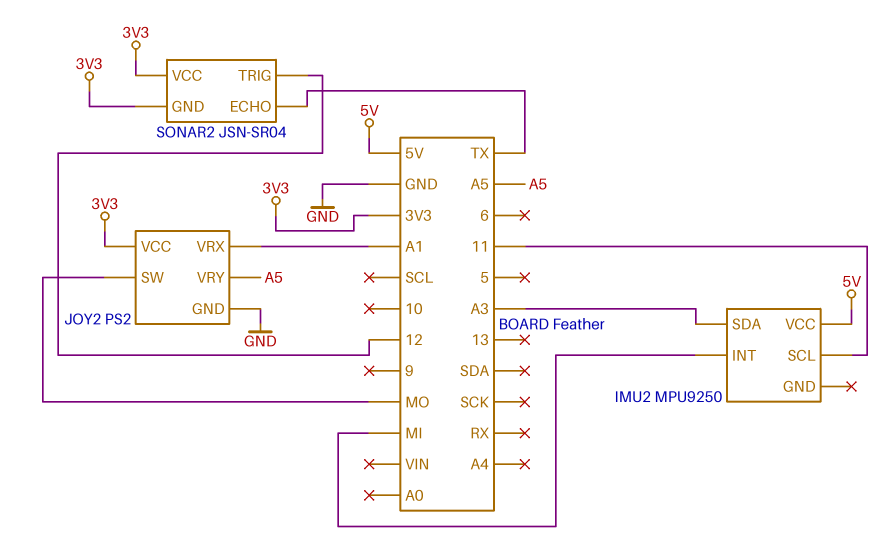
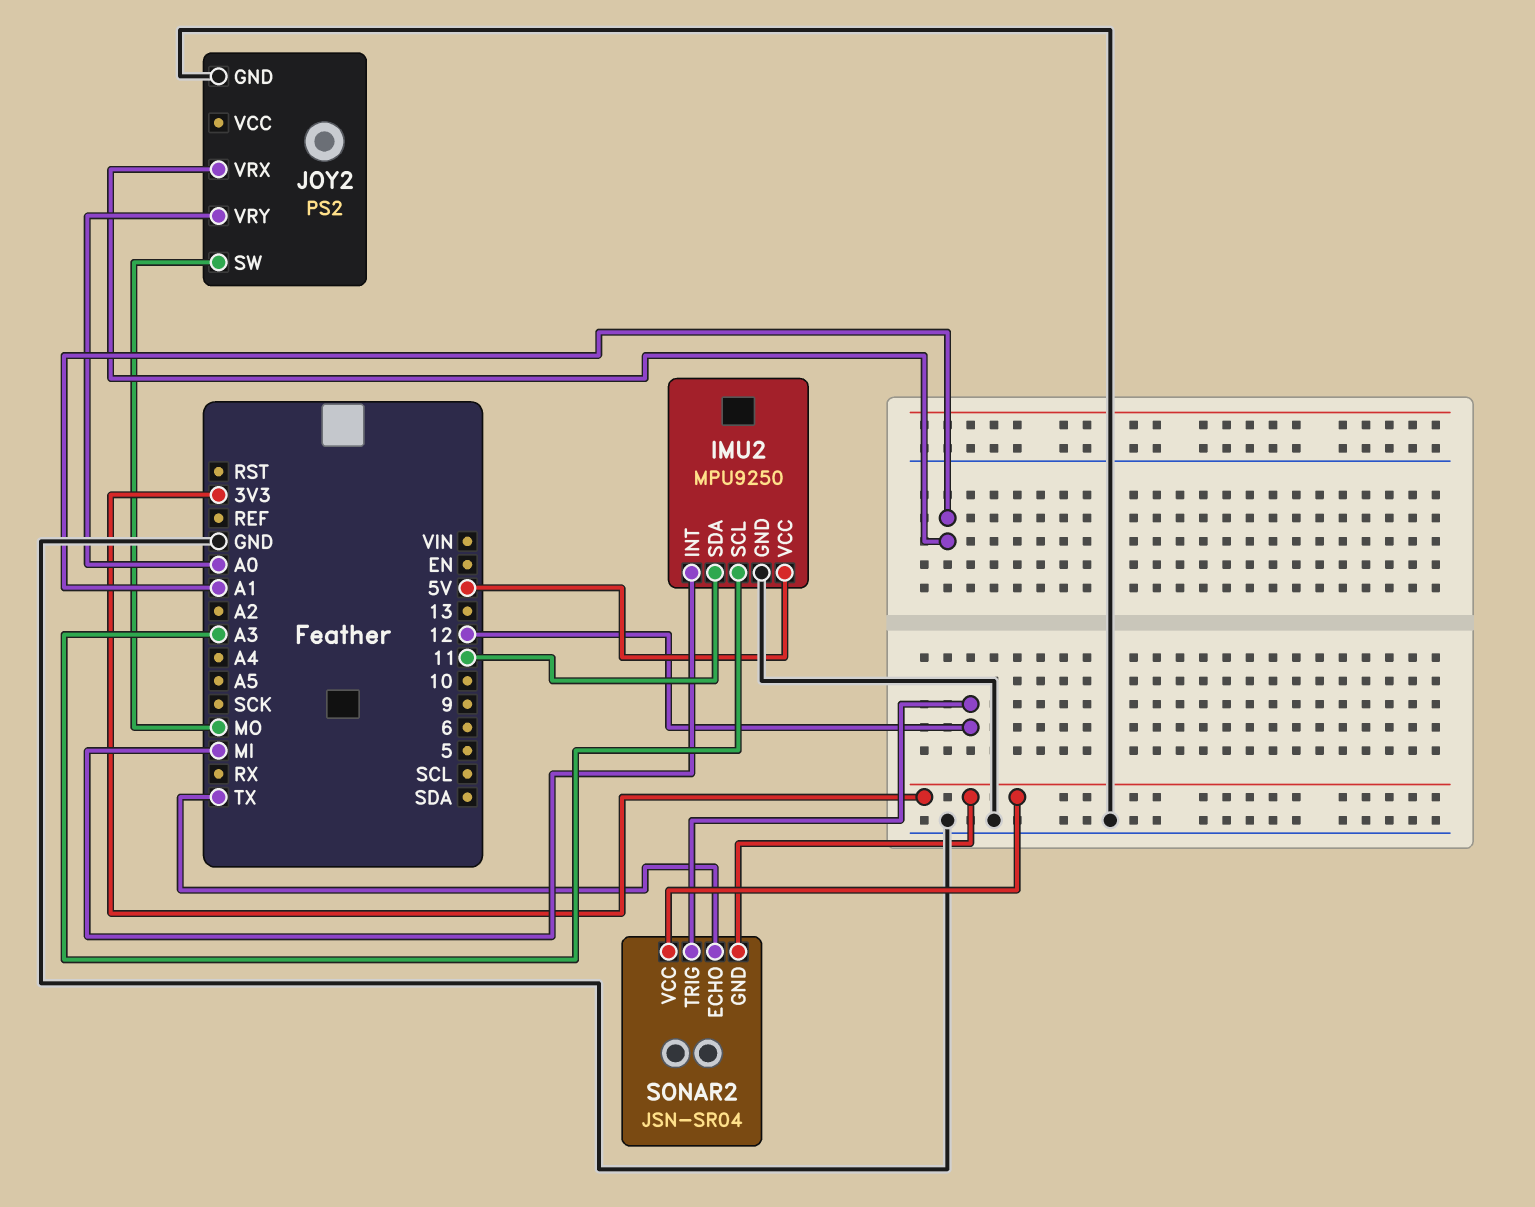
IMU2 pin GND: none -> GND
IMU2 pin SCL: 11 -> A3
IMU2 pin SDA: A3 -> 11
JOY2 pin VCC: 3V3 -> none
JOY2 pin VRY: A5 -> A0

